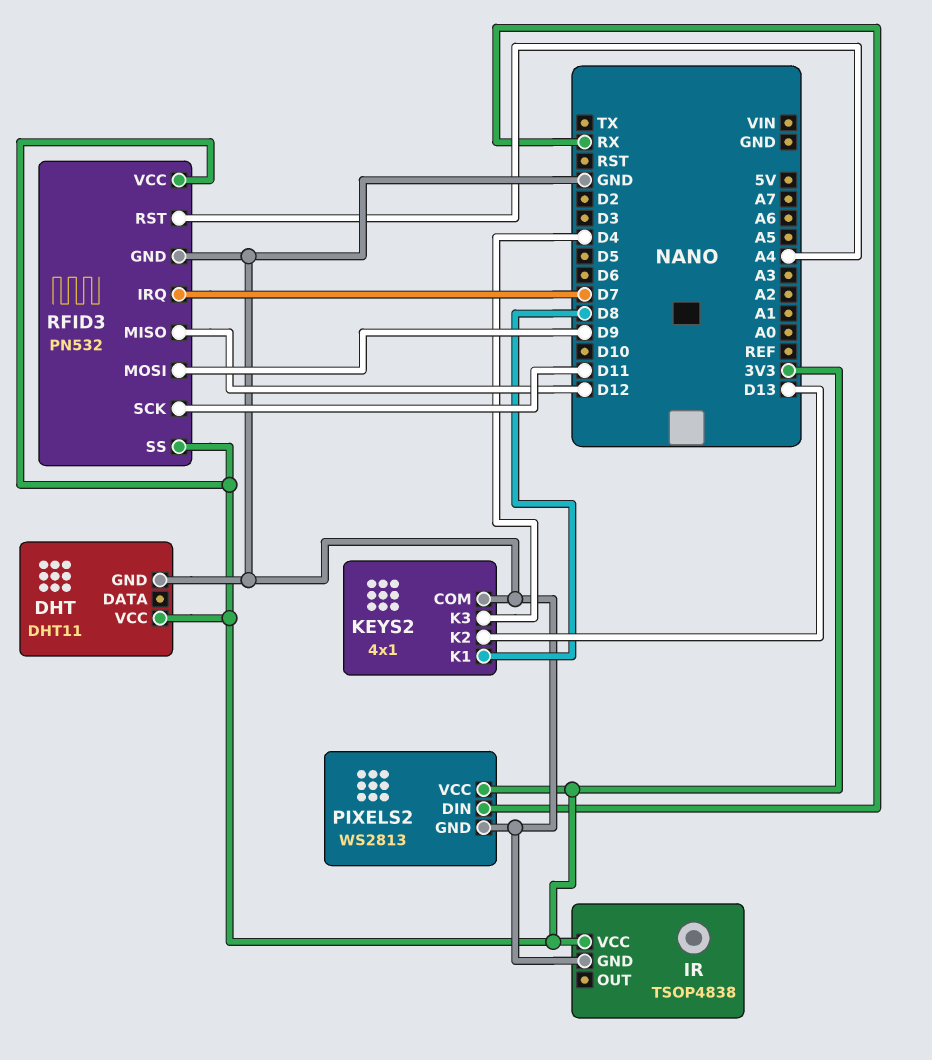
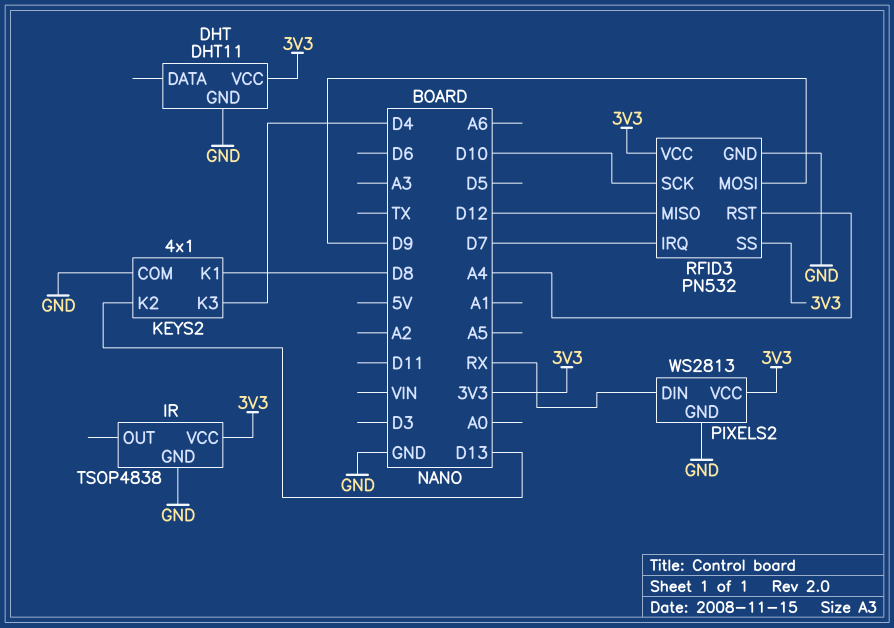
RFID3 pin SCK: D11 -> D10

